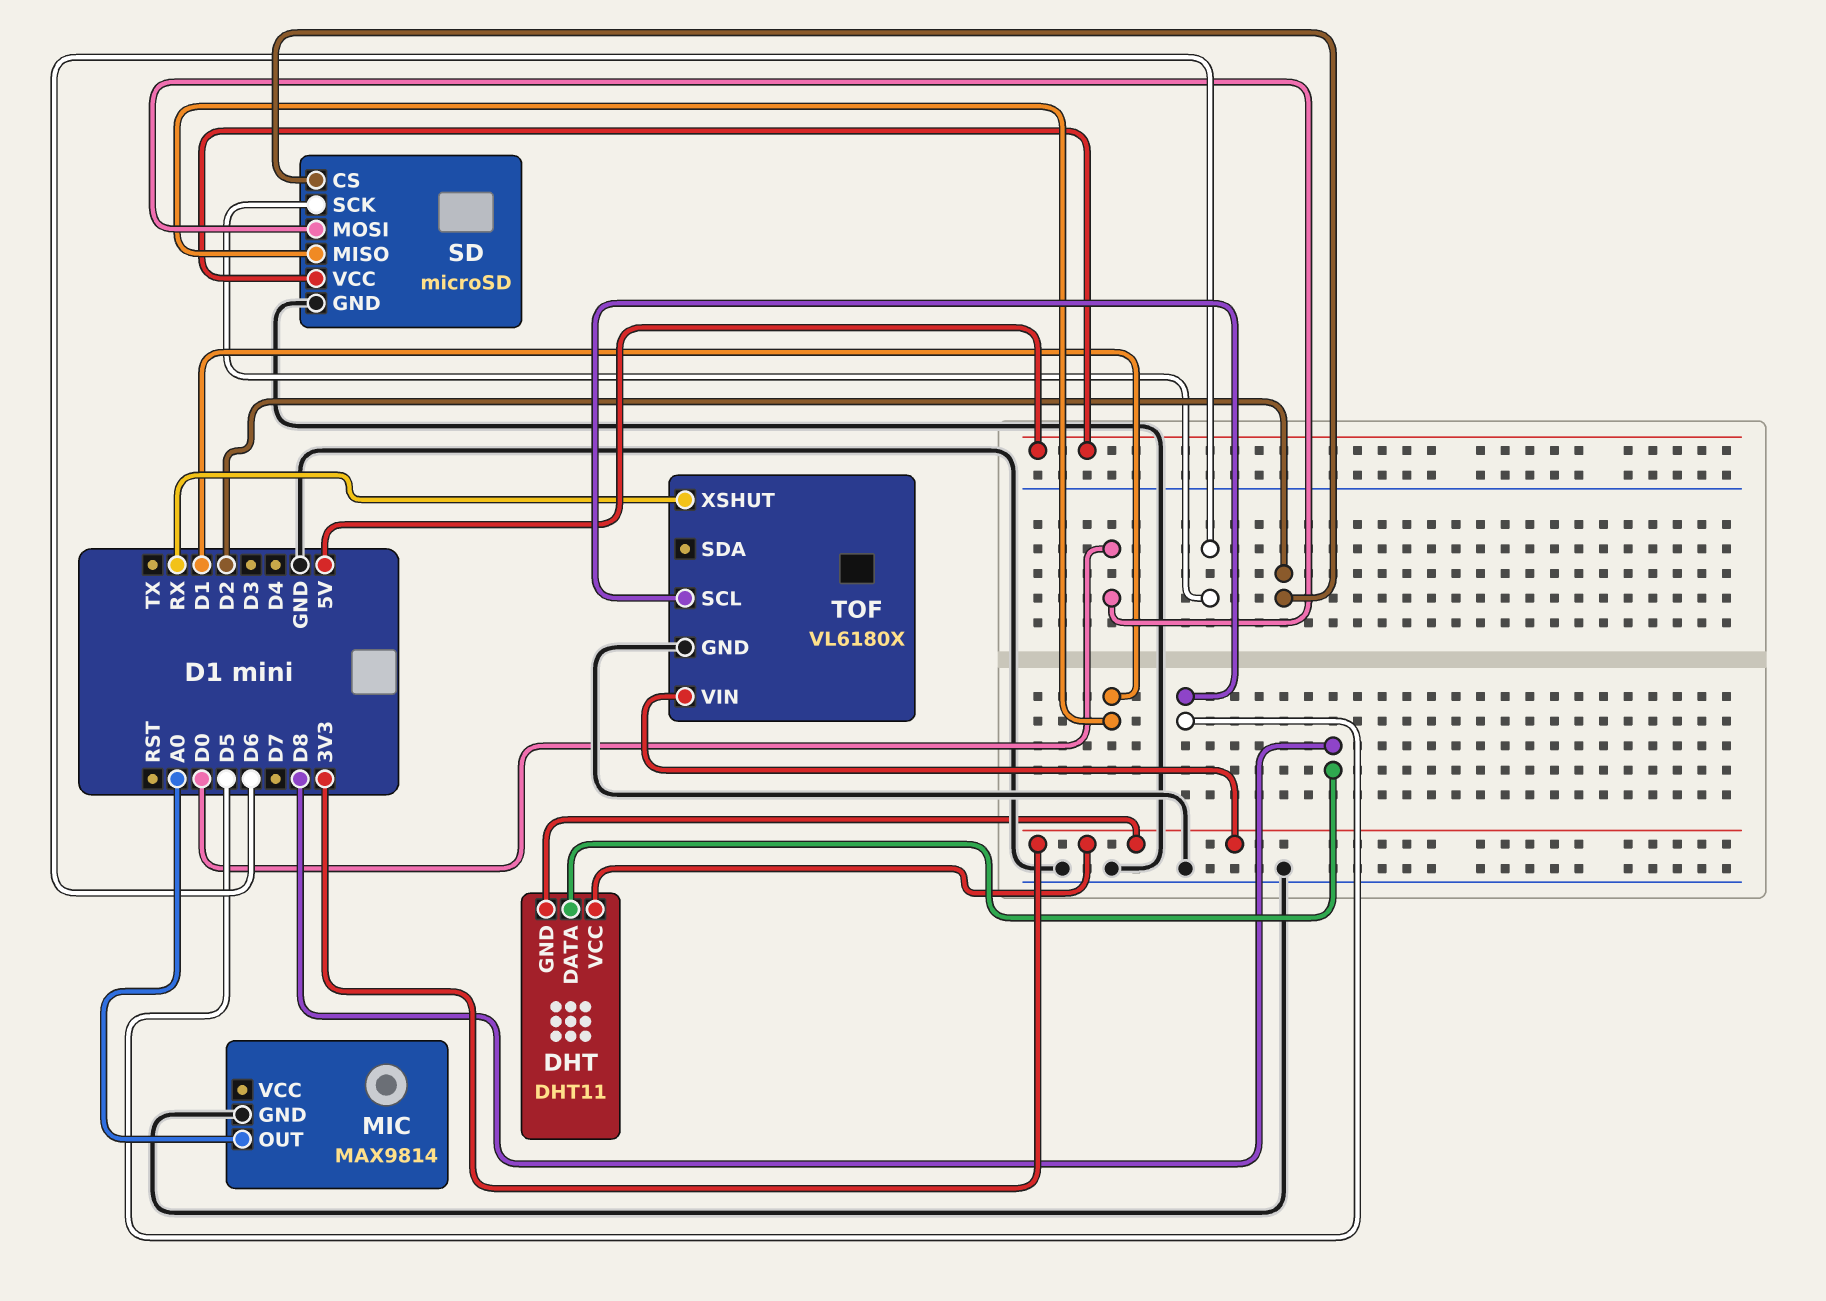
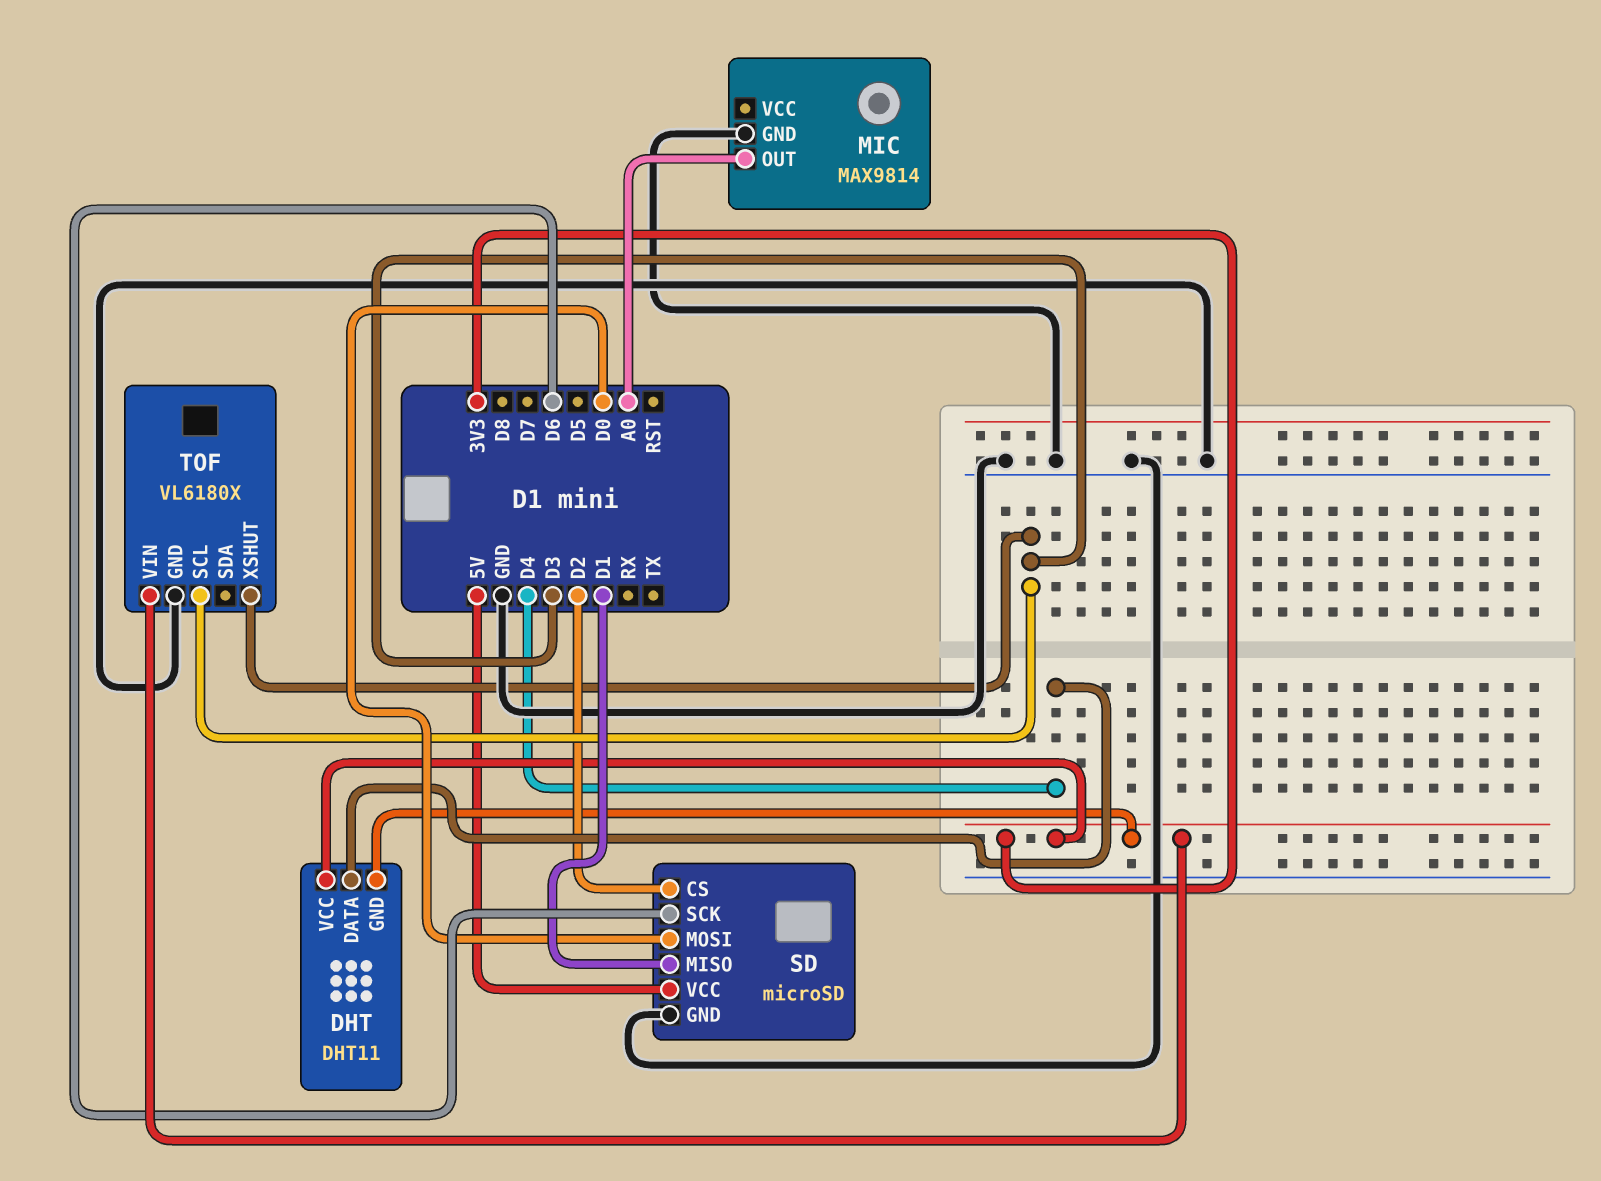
DHT pin DATA: D8 -> D4
TOF pin SCL: D5 -> D3
TOF pin XSHUT: RX -> D3

